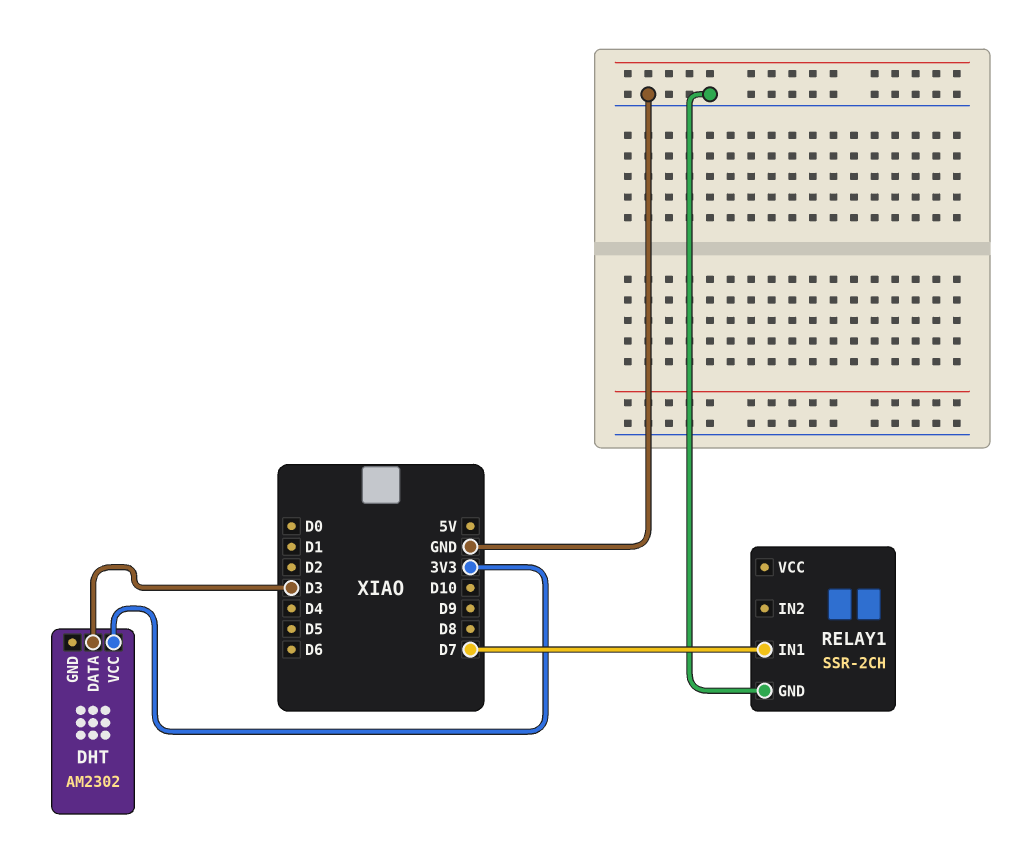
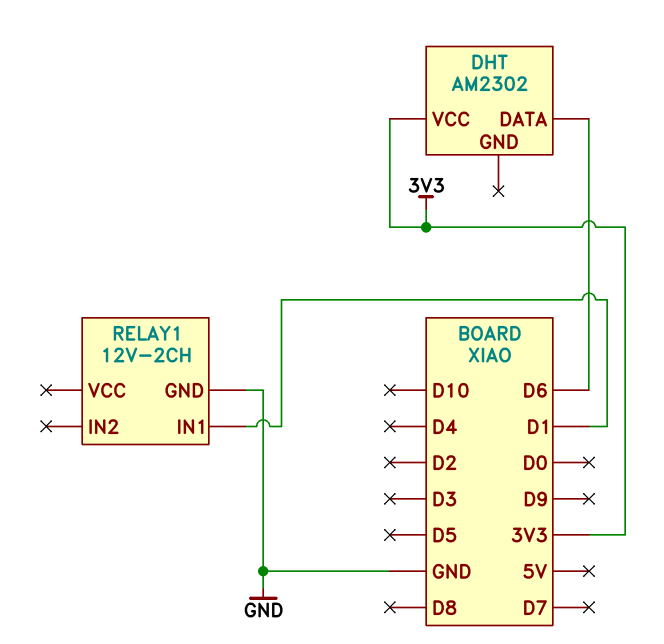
DHT pin DATA: D3 -> D6
RELAY1: SSR-2CH -> 12V-2CH
RELAY1 pin IN1: D7 -> D1

